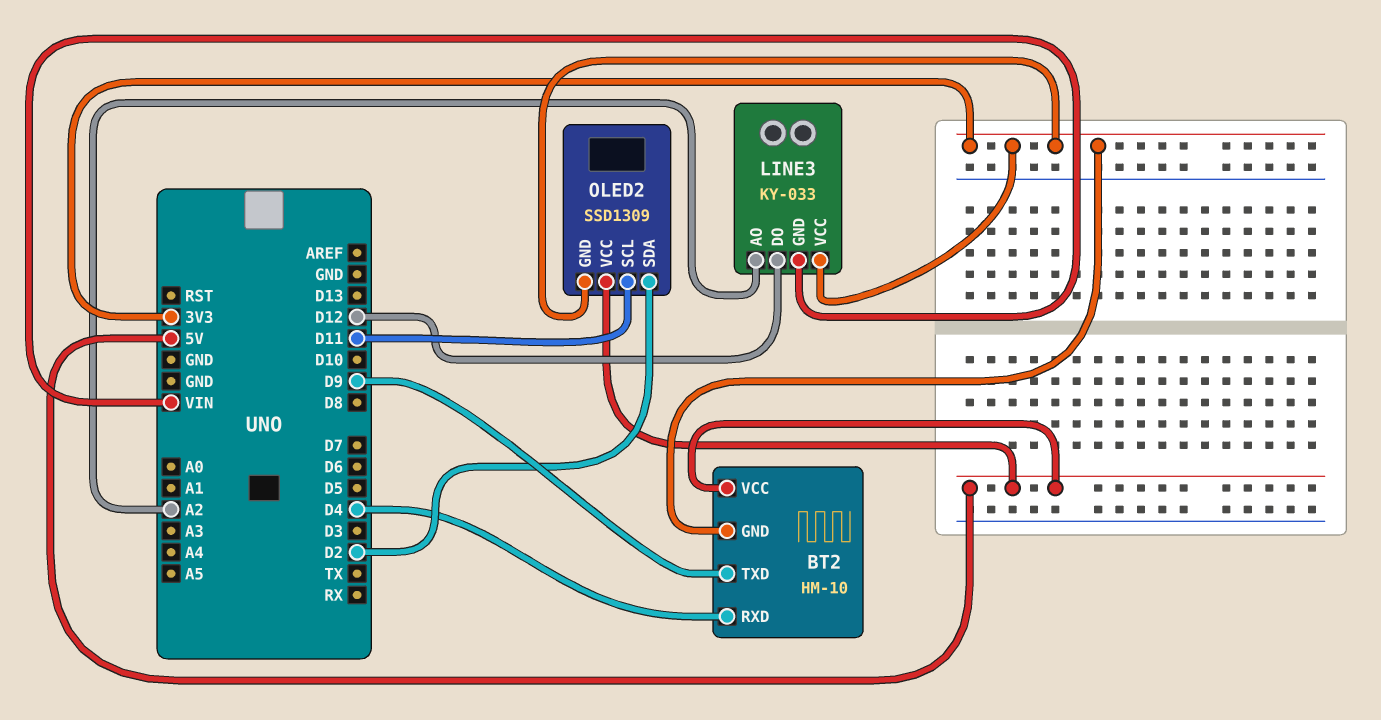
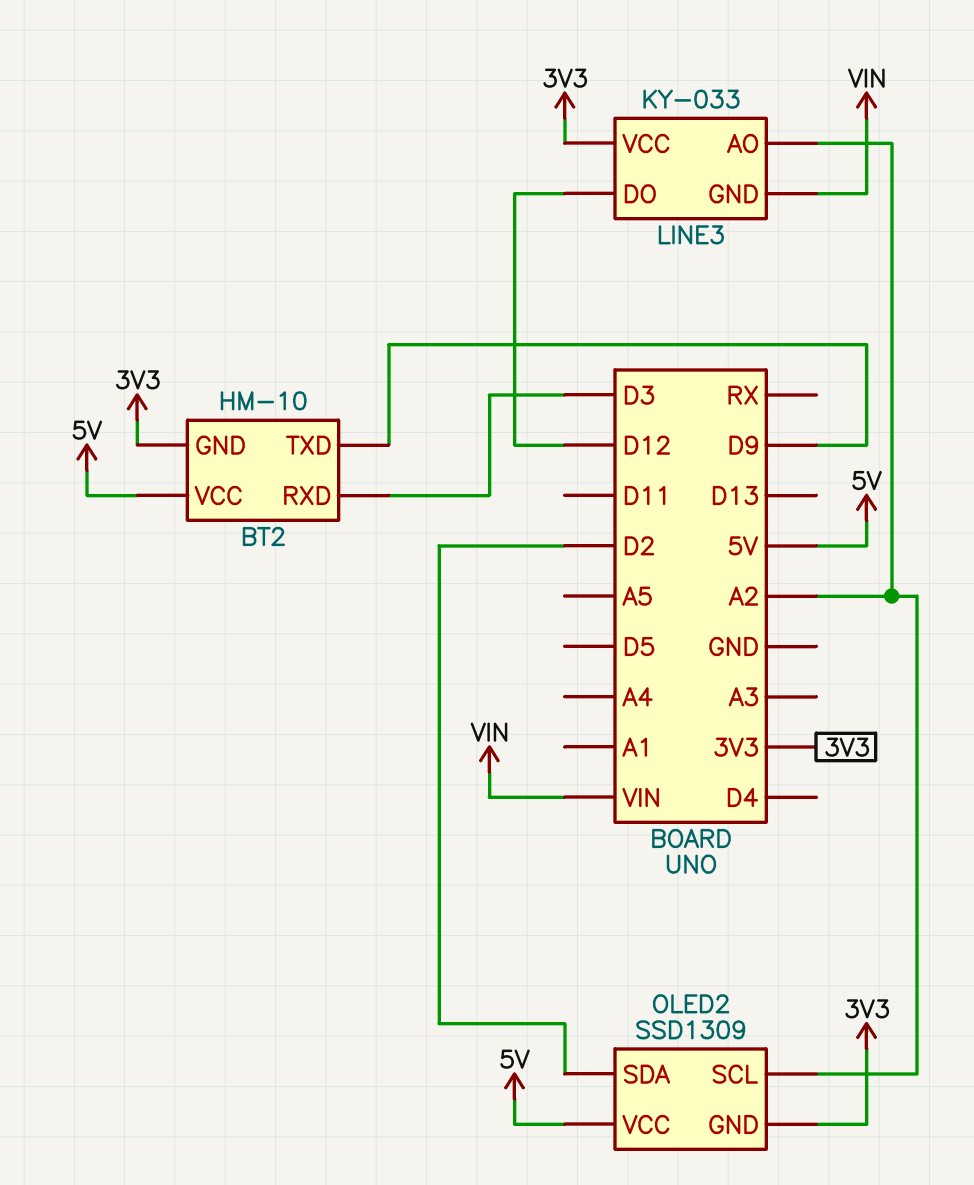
BT2 pin RXD: D4 -> D3
OLED2 pin SCL: D11 -> A2

